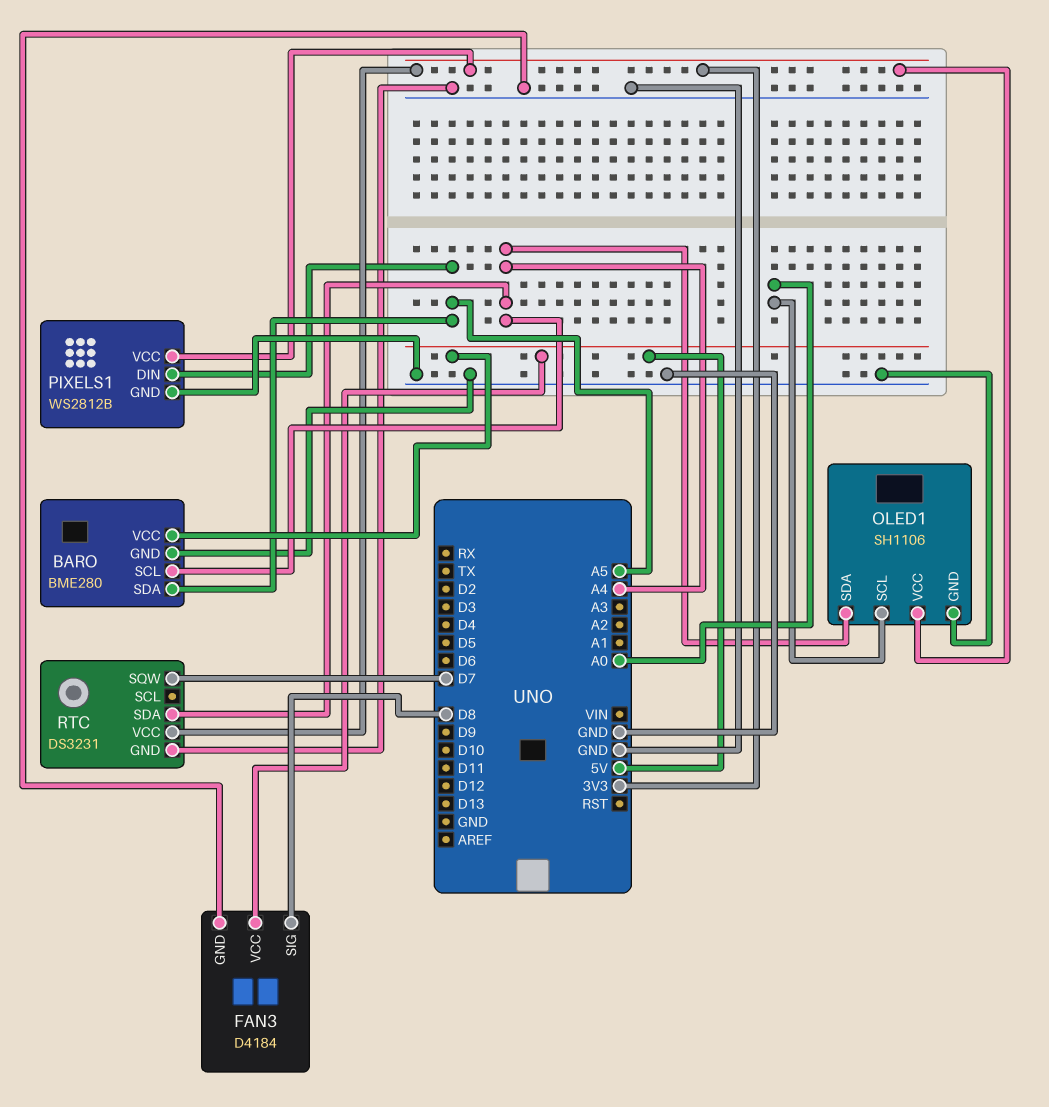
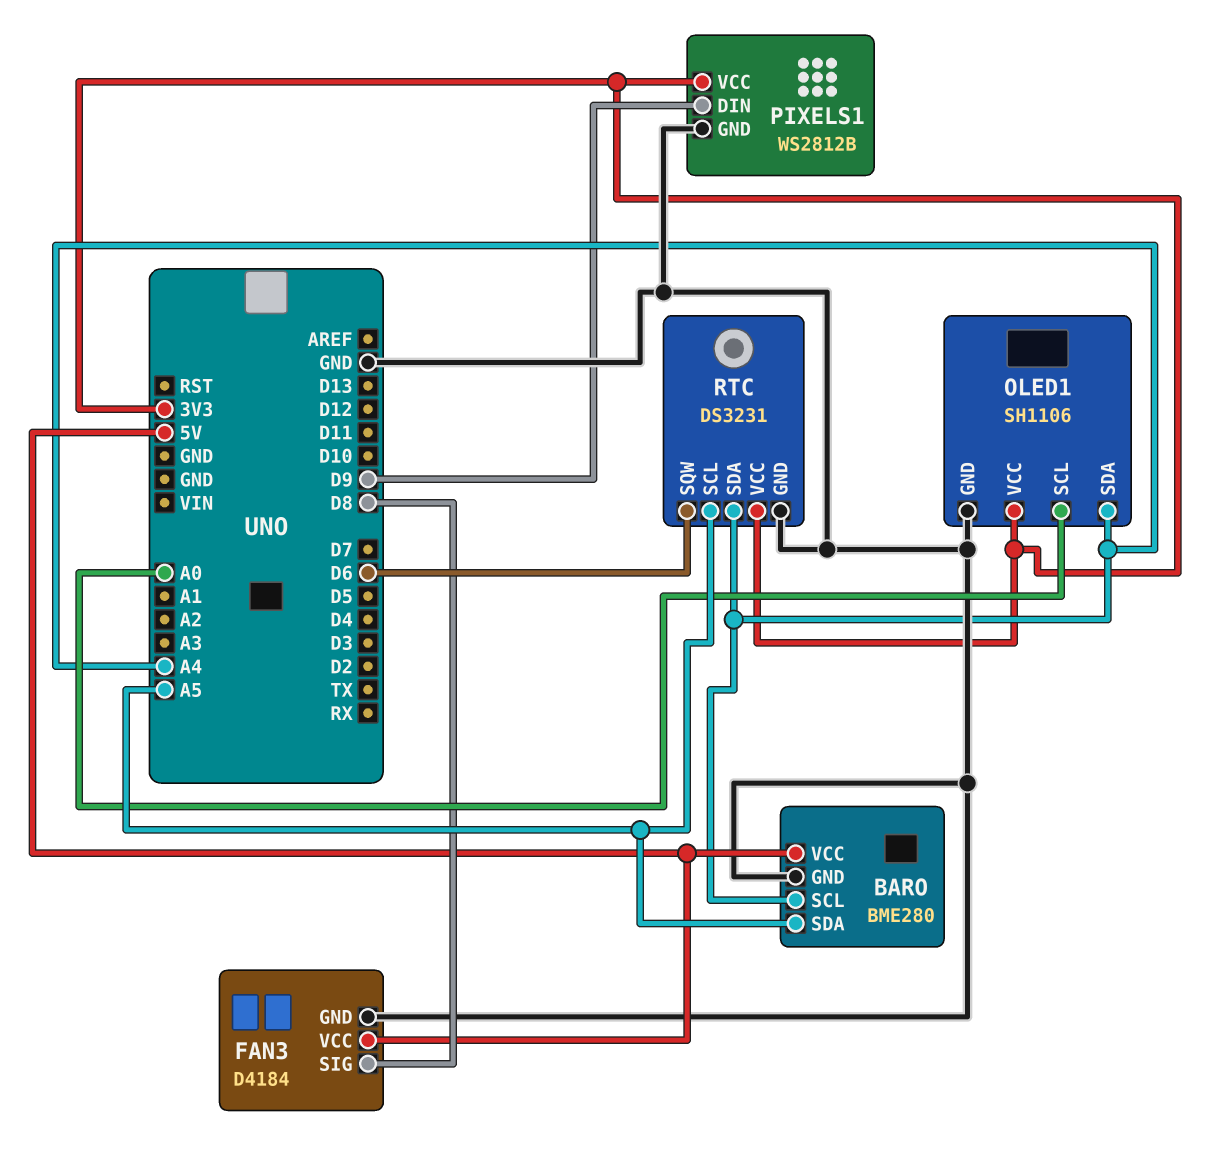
PIXELS1 pin DIN: A5 -> D9
RTC pin SCL: none -> A5
RTC pin SQW: D7 -> D6

